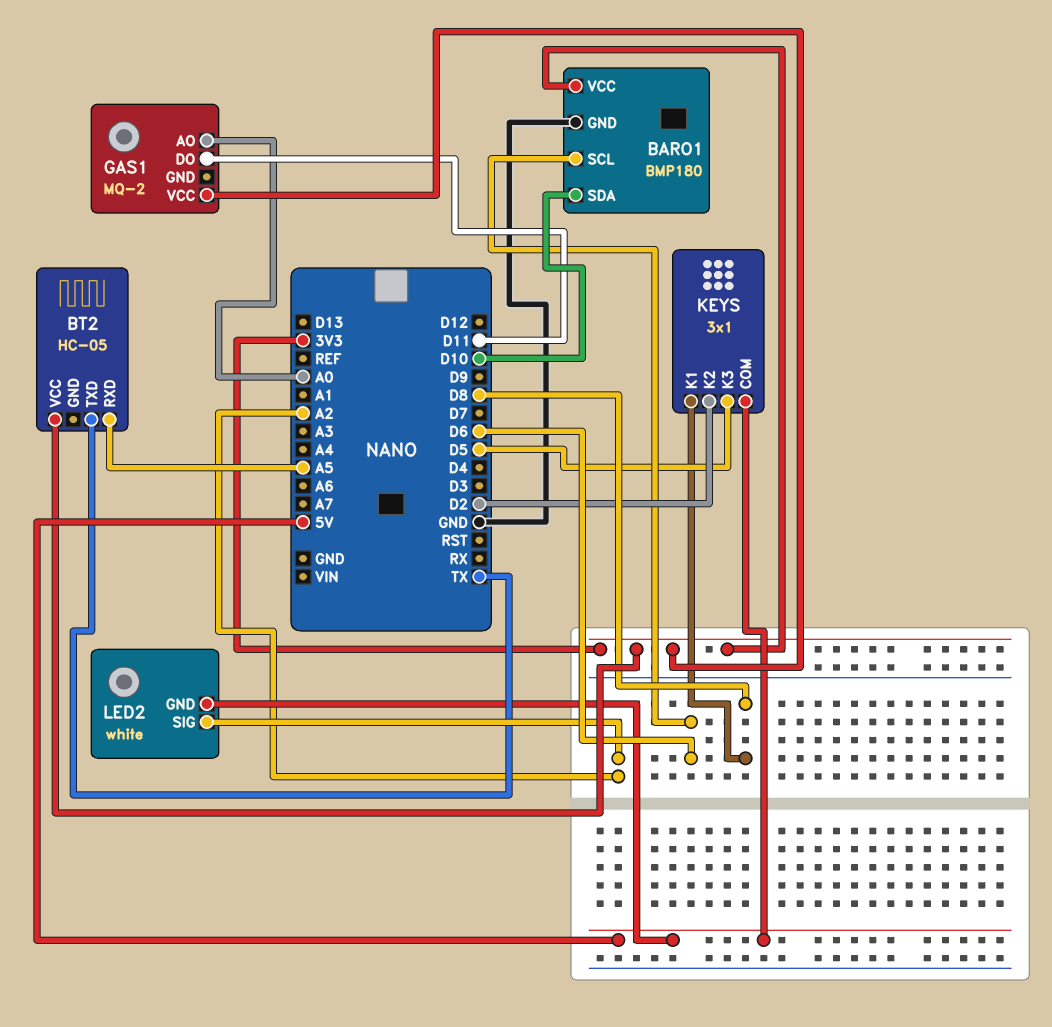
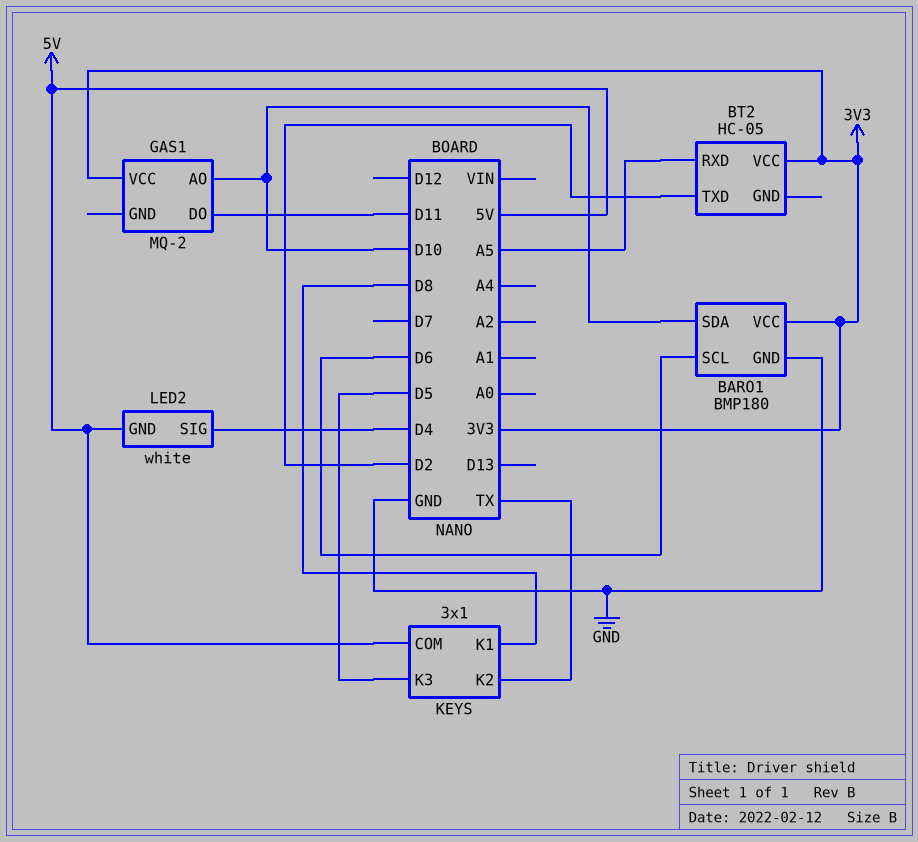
BT2 pin TXD: TX -> D2
GAS1 pin AO: A0 -> D10
KEYS pin K2: D2 -> TX
LED2 pin SIG: A2 -> D4

